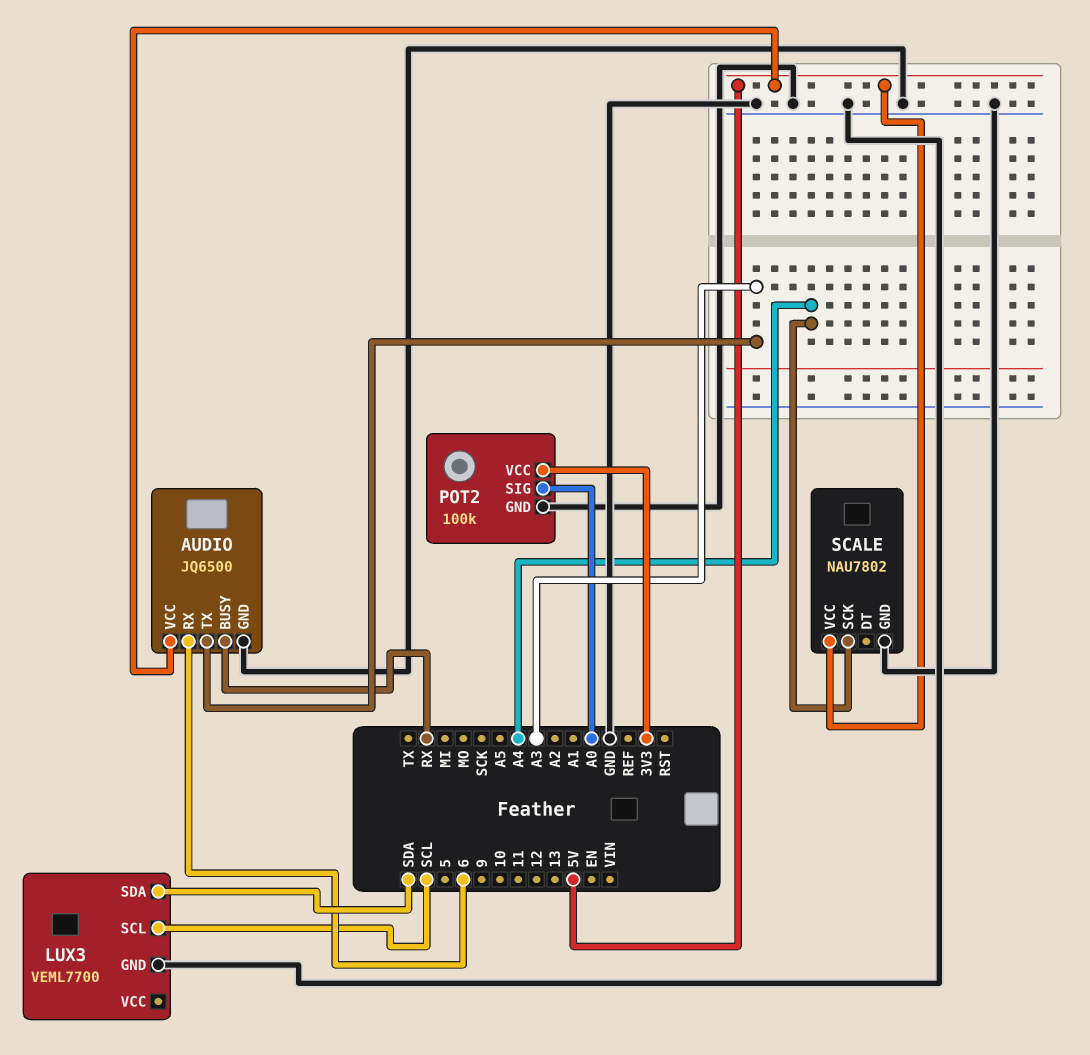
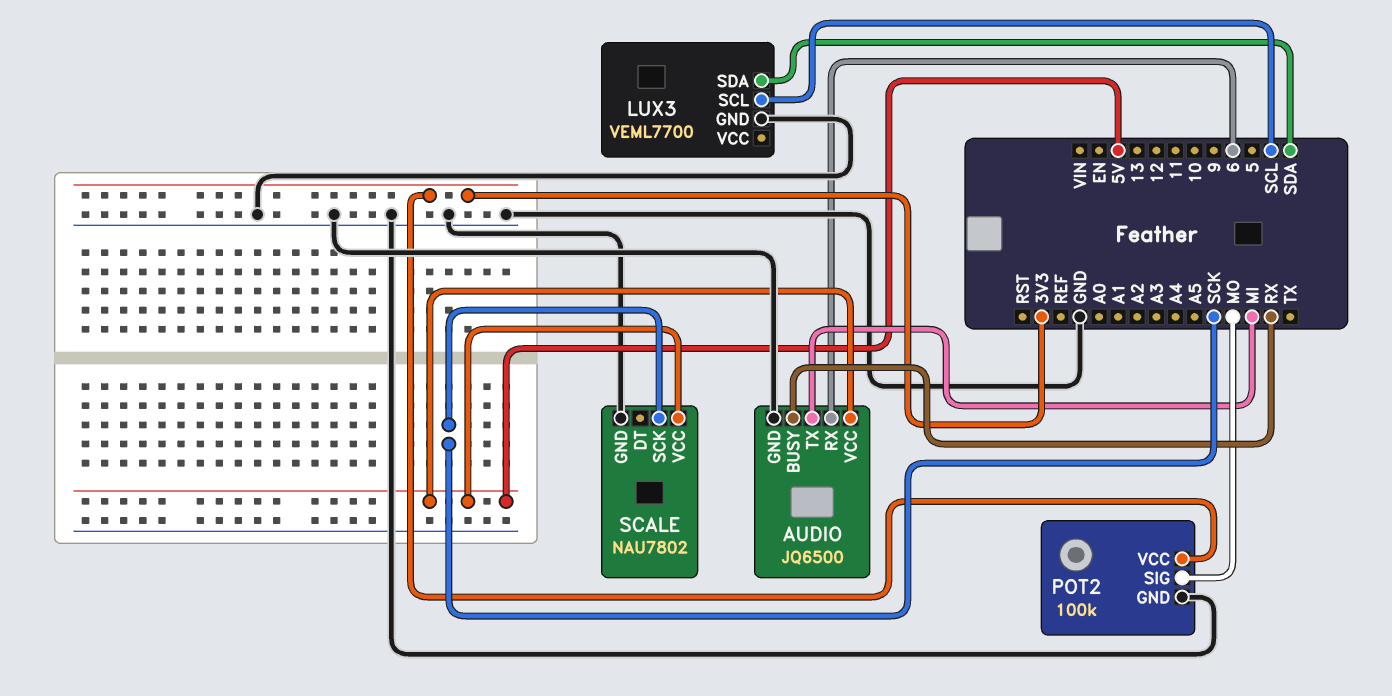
AUDIO pin TX: A3 -> MI
POT2 pin SIG: A0 -> MO
SCALE pin SCK: A4 -> SCK

